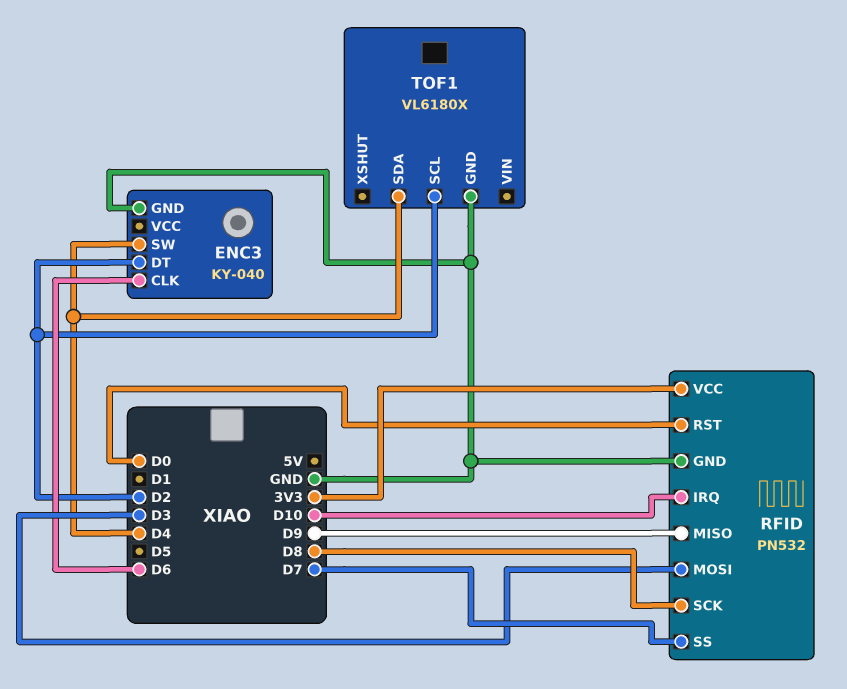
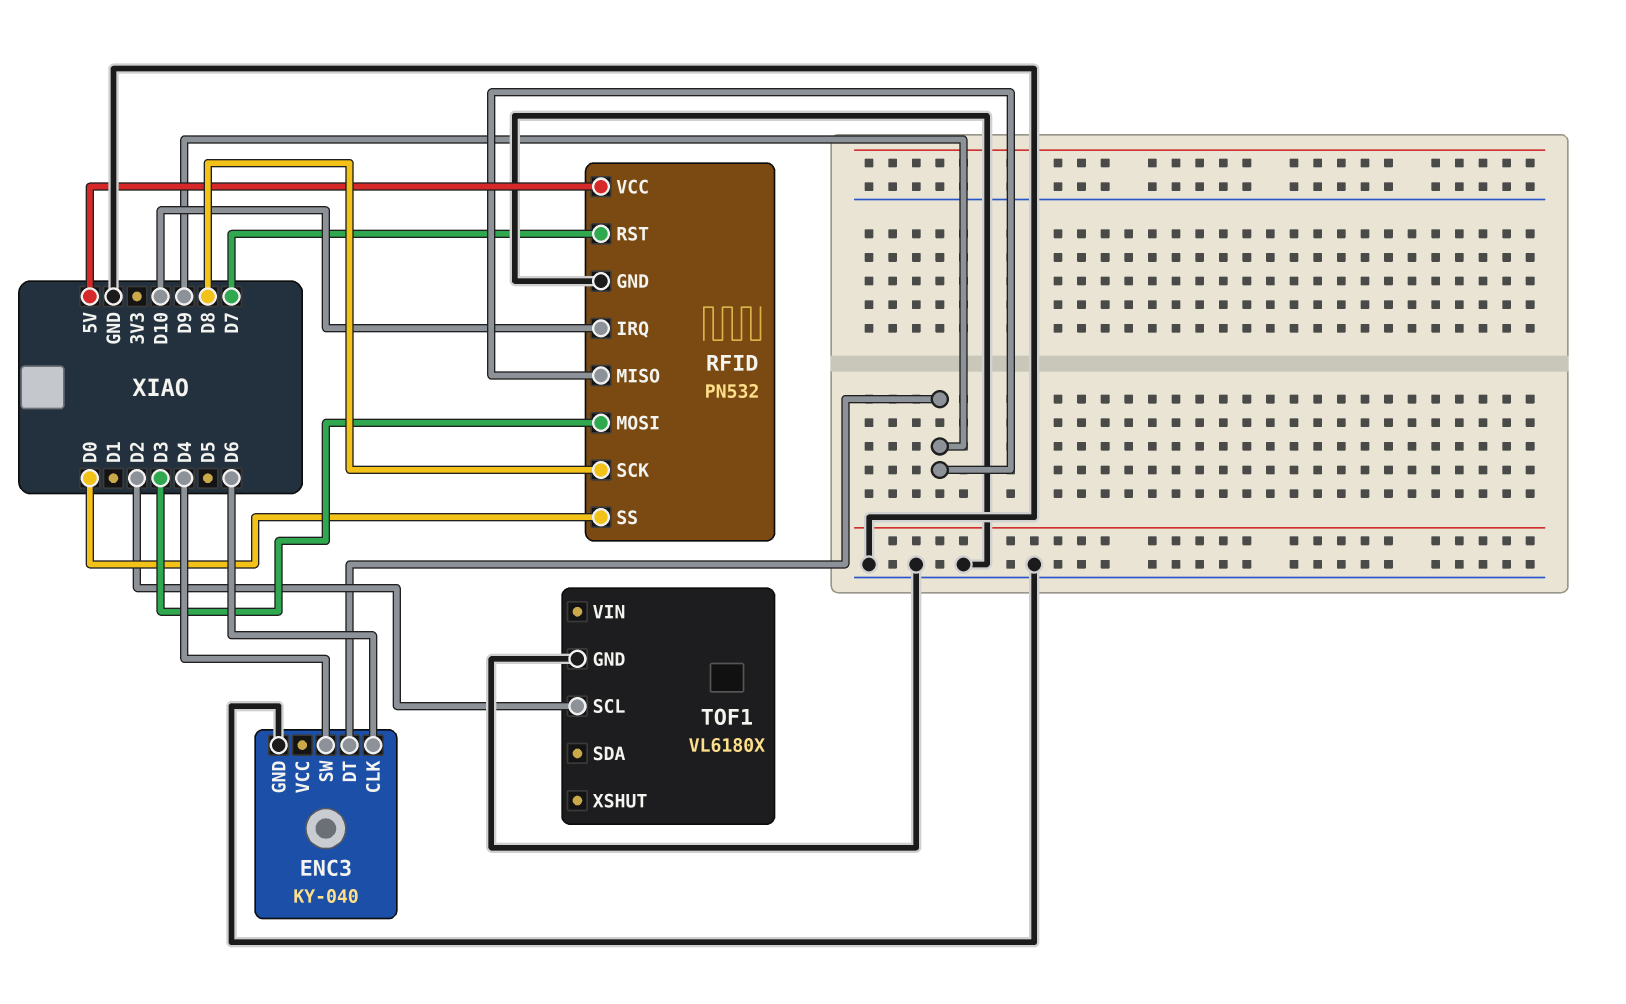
ENC3 pin DT: D2 -> D9
RFID pin RST: D0 -> D7
RFID pin SS: D7 -> D0
RFID pin VCC: 3V3 -> 5V
TOF1 pin SDA: D4 -> none

